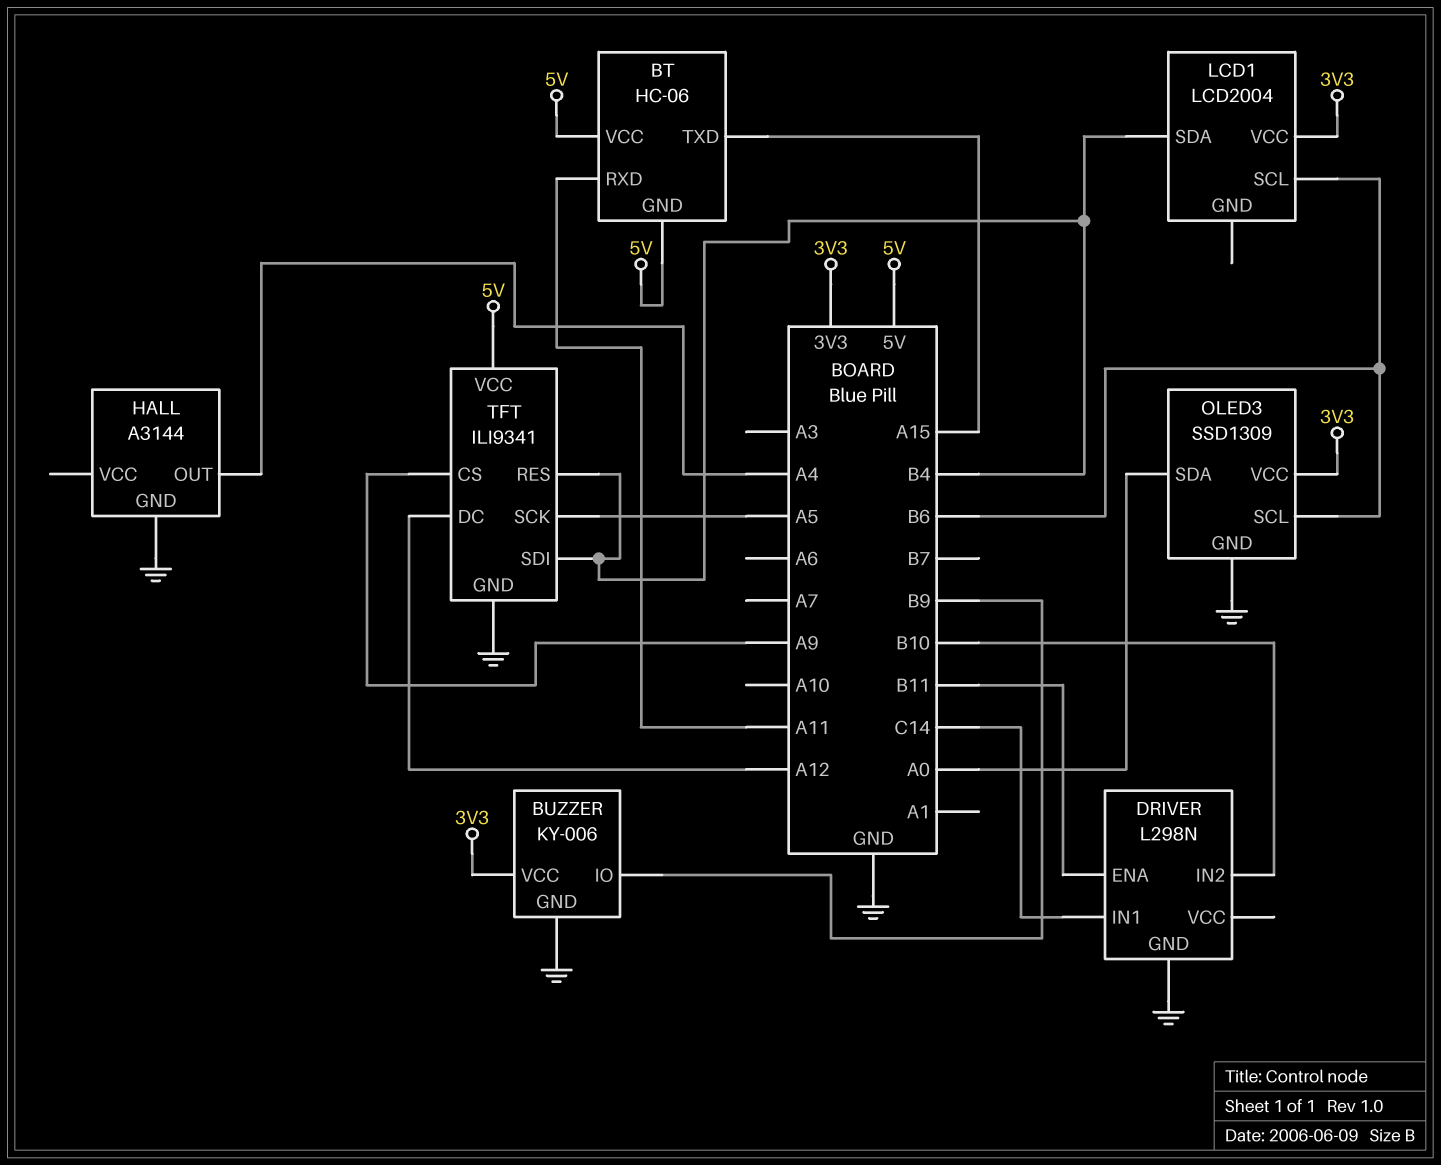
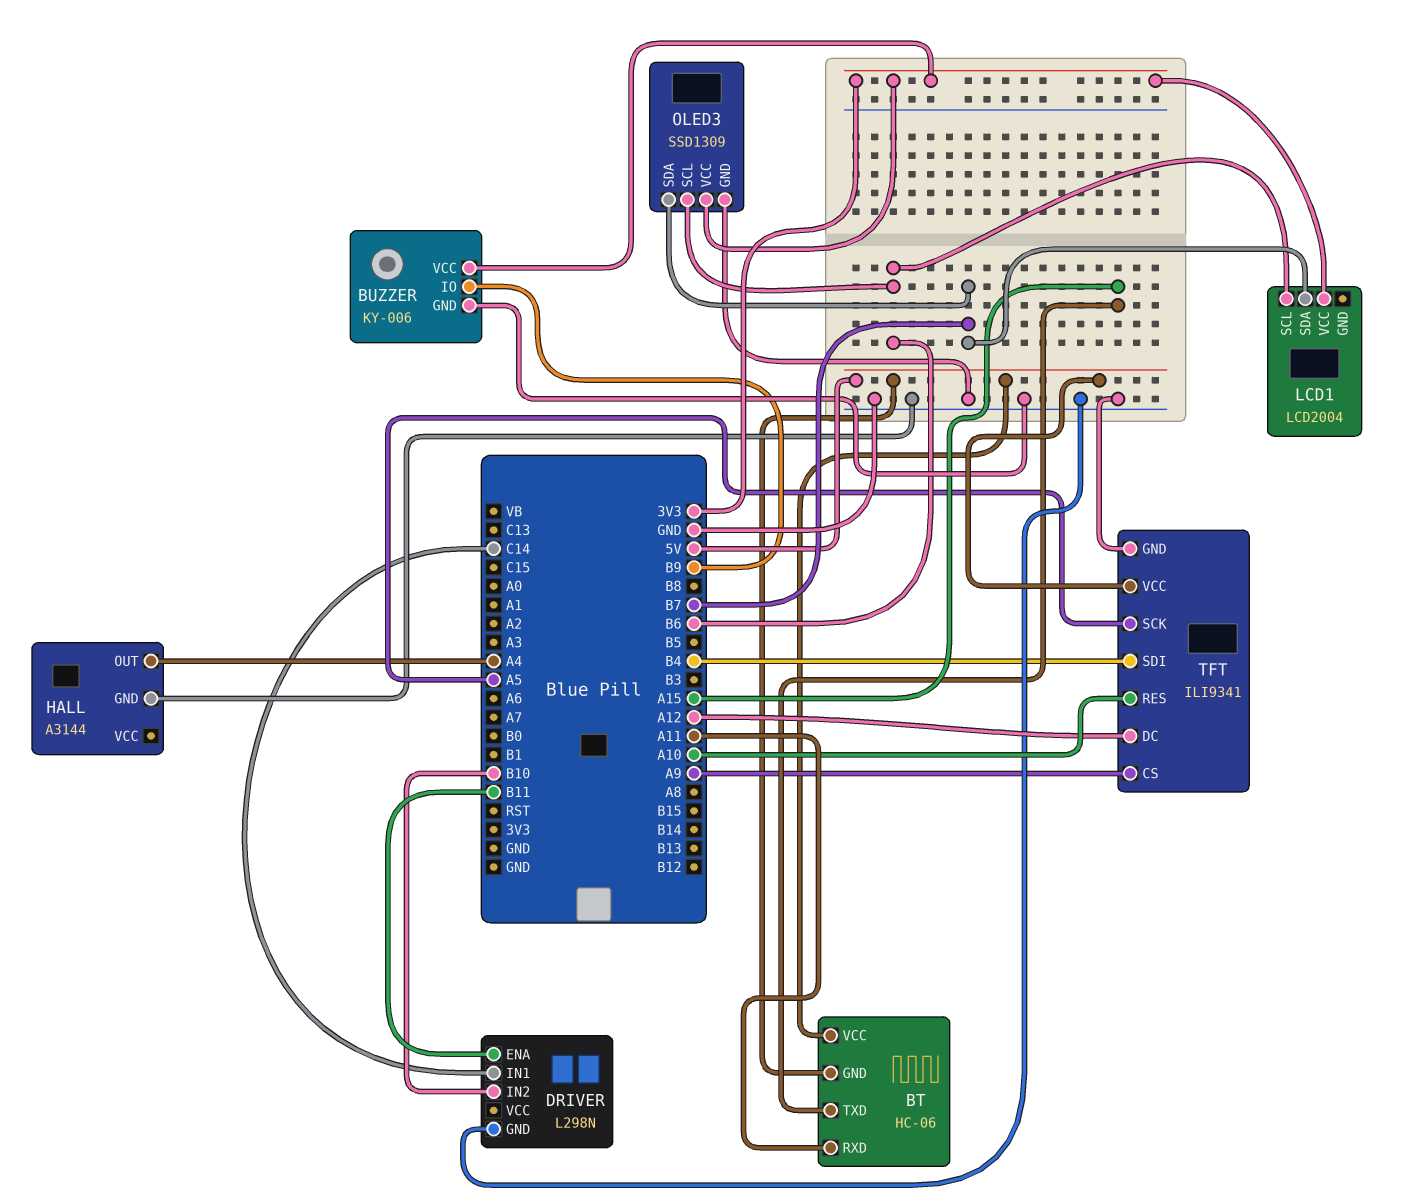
LCD1 pin SDA: B4 -> B7
OLED3 pin SDA: A0 -> B7
TFT pin RES: B4 -> A10

